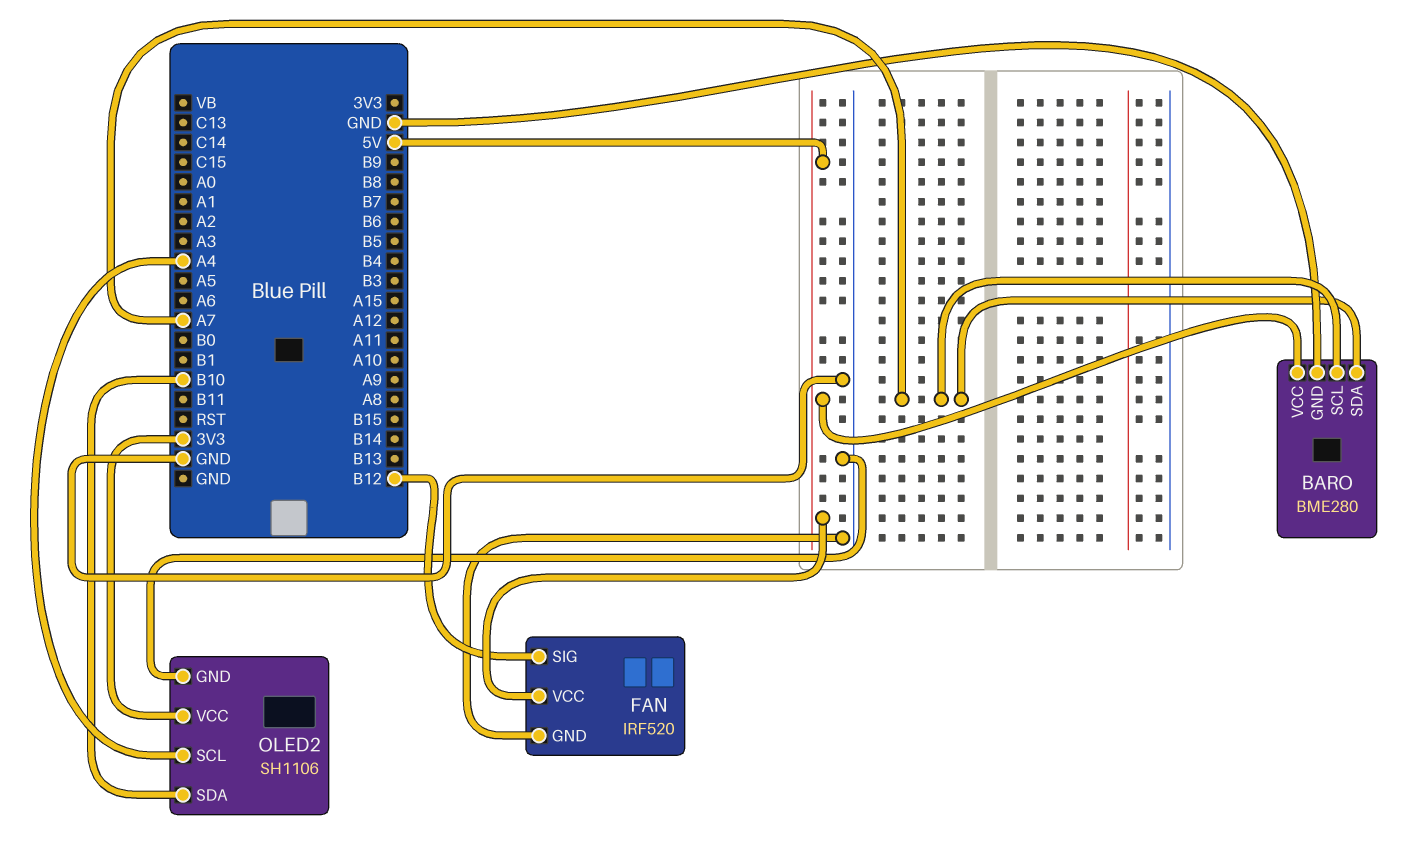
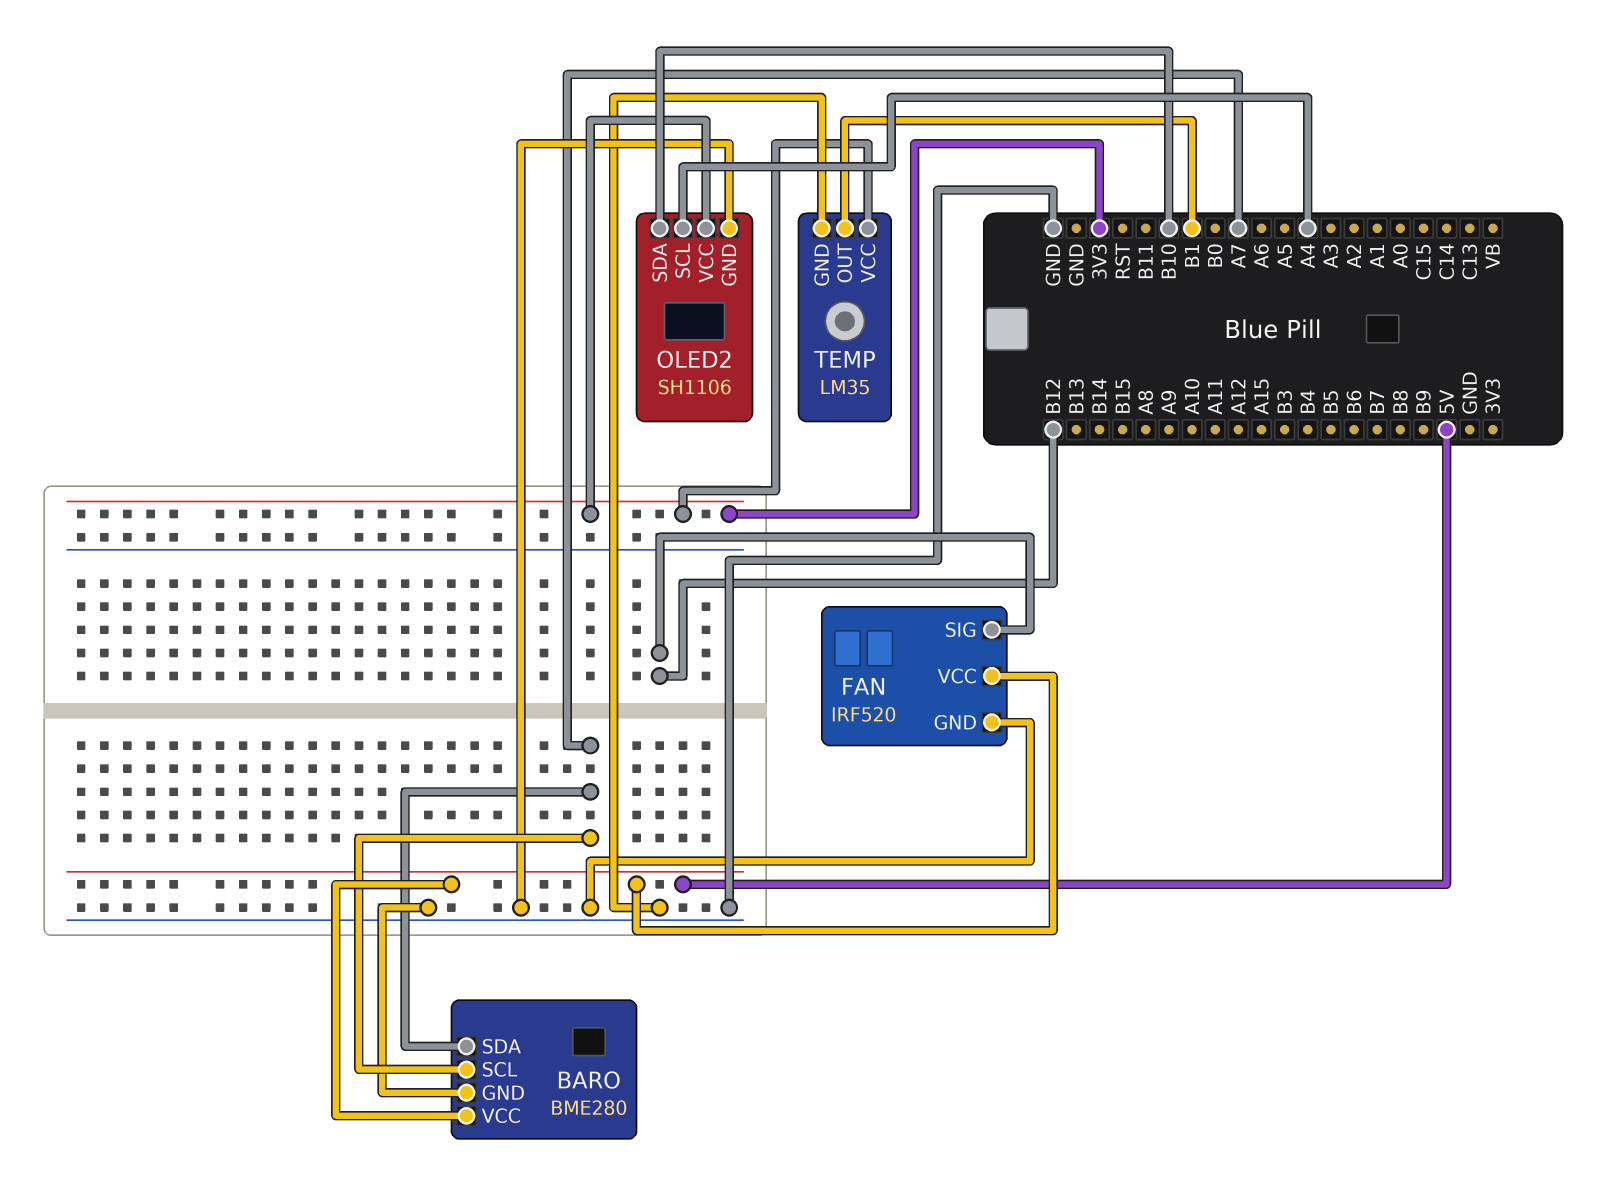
TEMP: none -> LM35
TEMP pin GND: none -> GND
TEMP pin OUT: none -> B1
TEMP pin VCC: none -> 3V3

